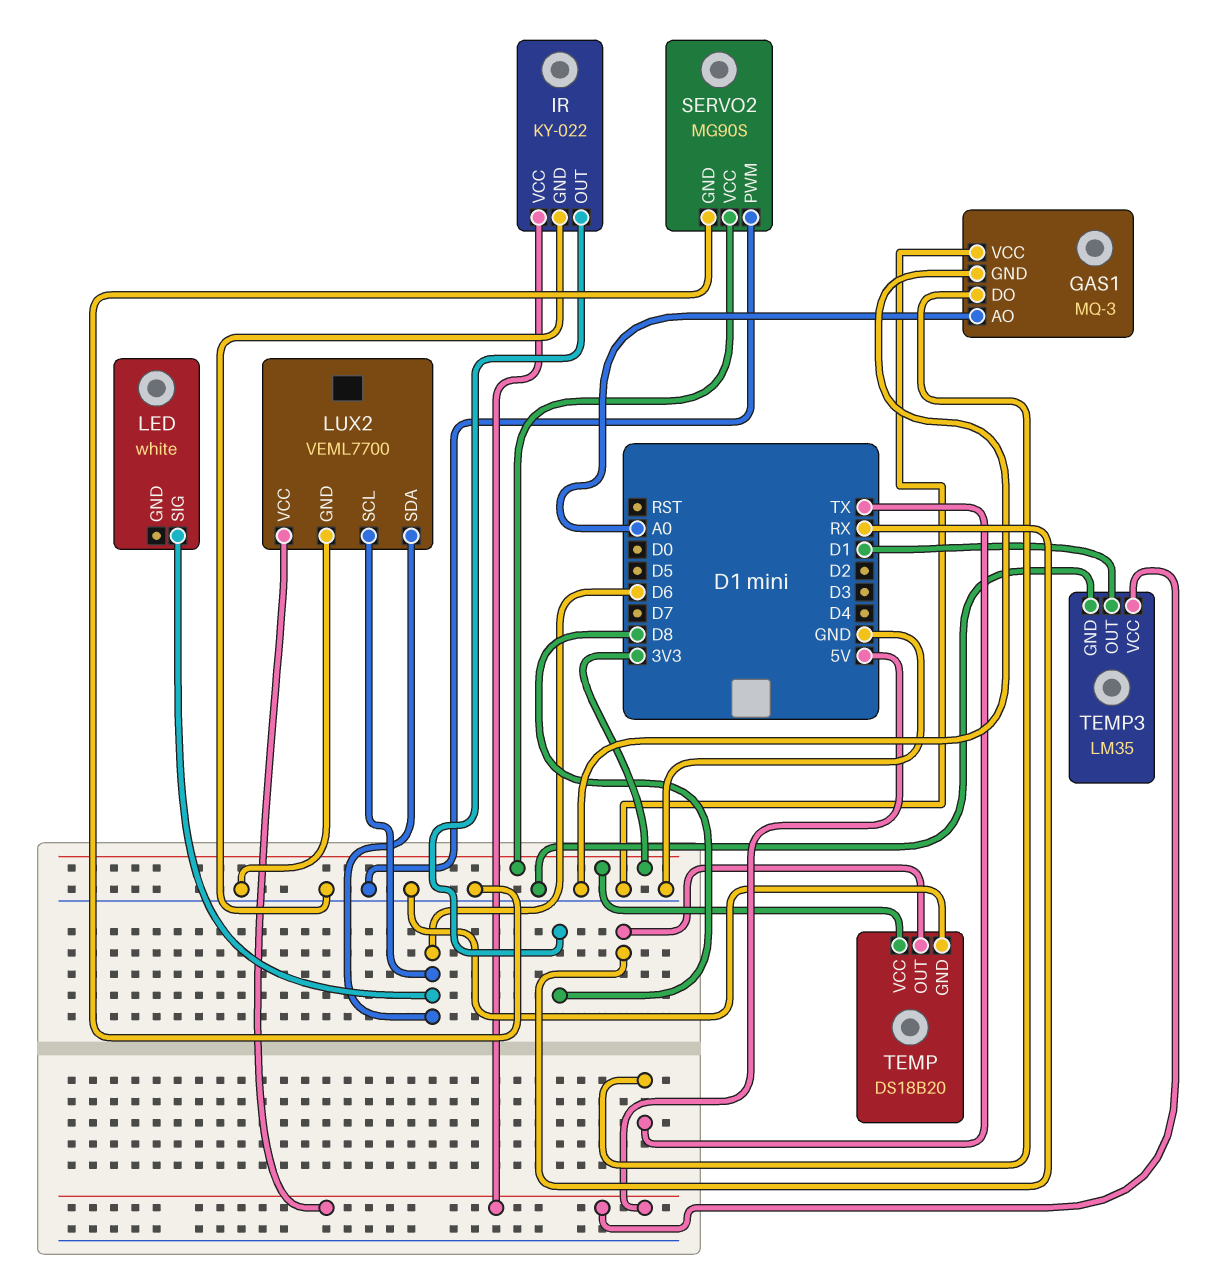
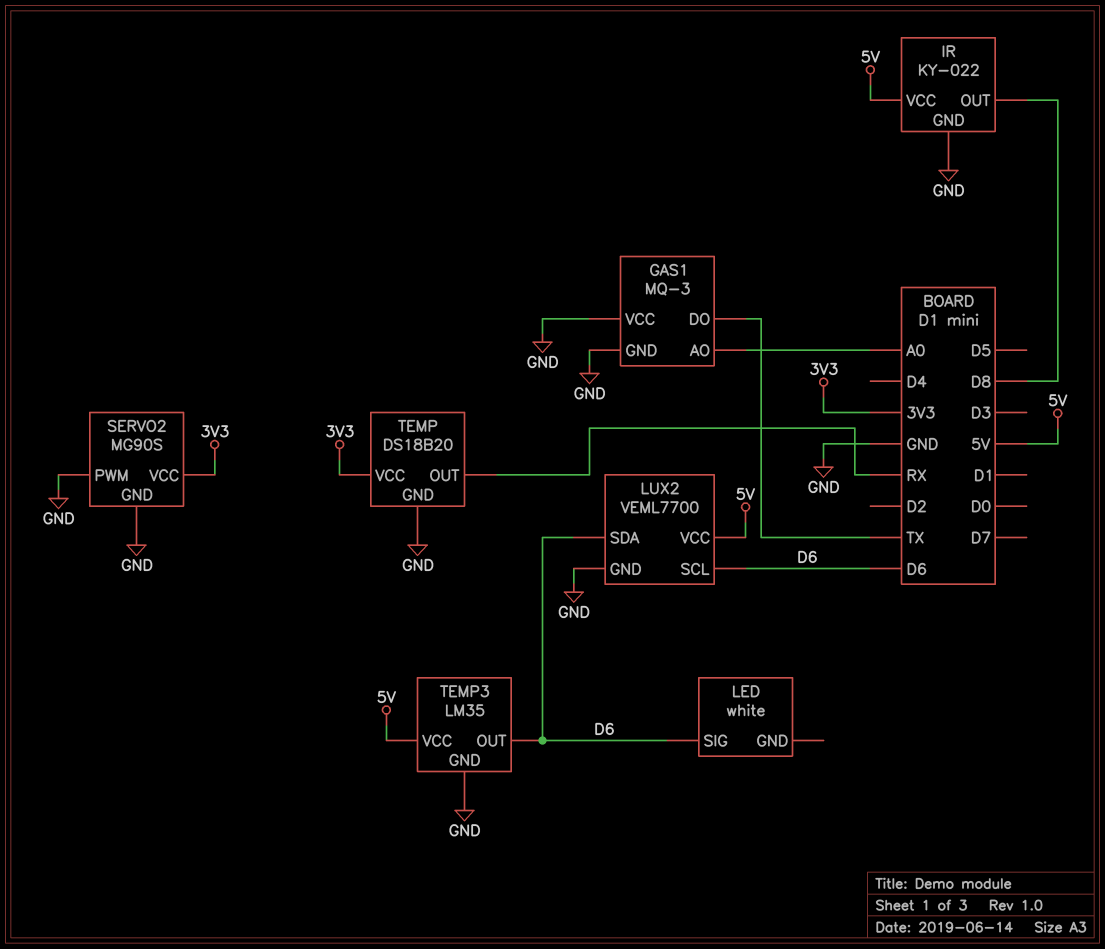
TEMP3 pin OUT: D1 -> D6

